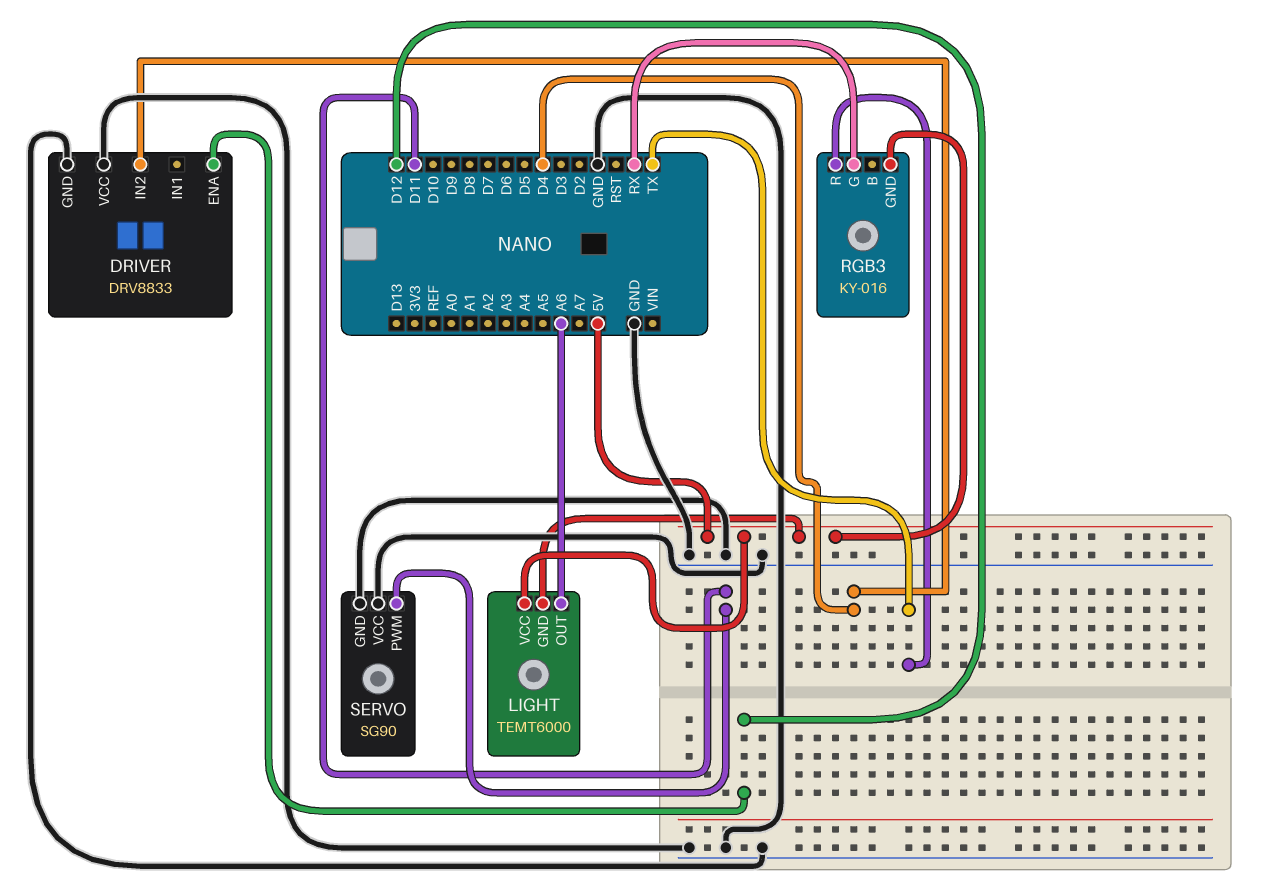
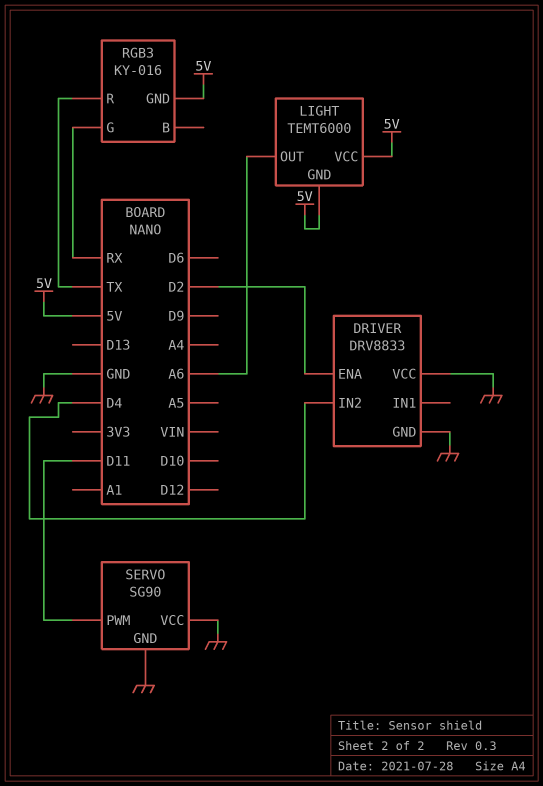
DRIVER pin ENA: D12 -> D2

